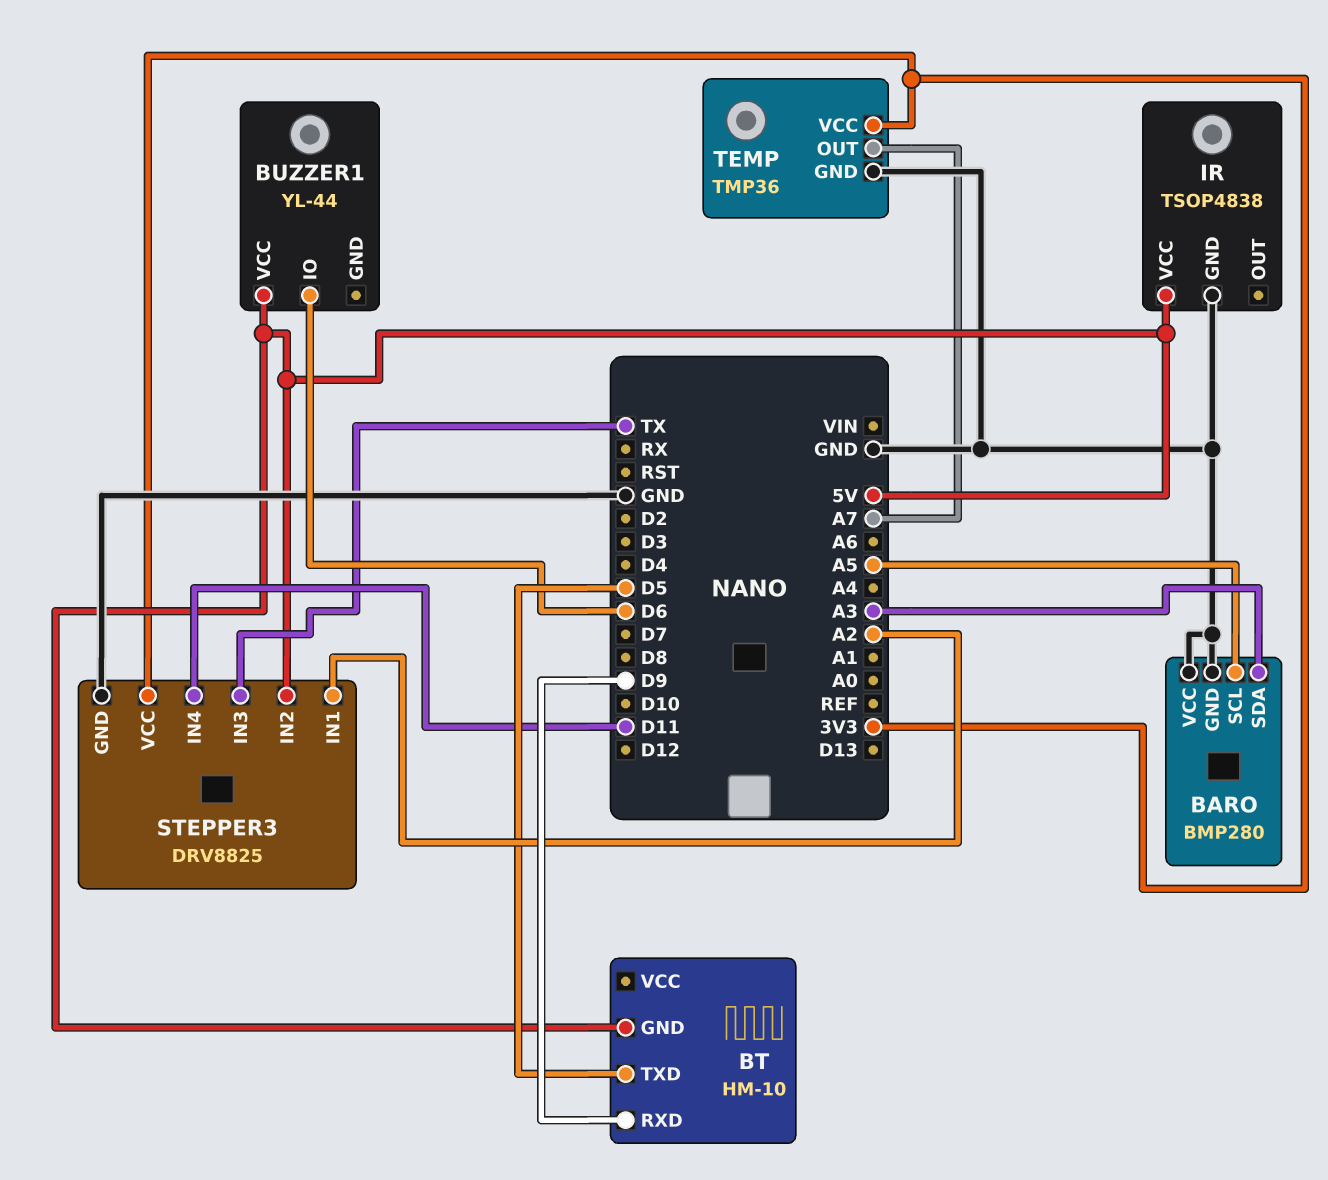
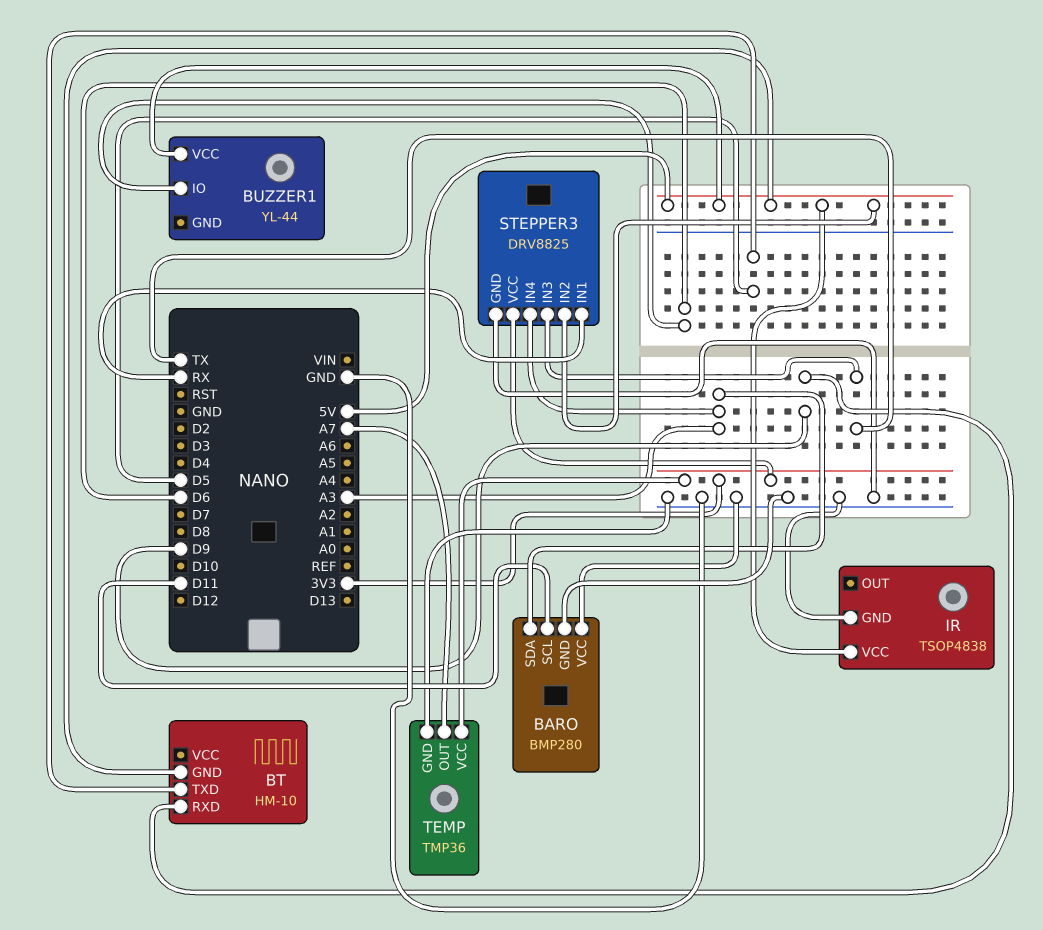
BARO pin SCL: A5 -> D11
STEPPER3 pin IN1: A2 -> RX
STEPPER3 pin IN4: D11 -> A3

